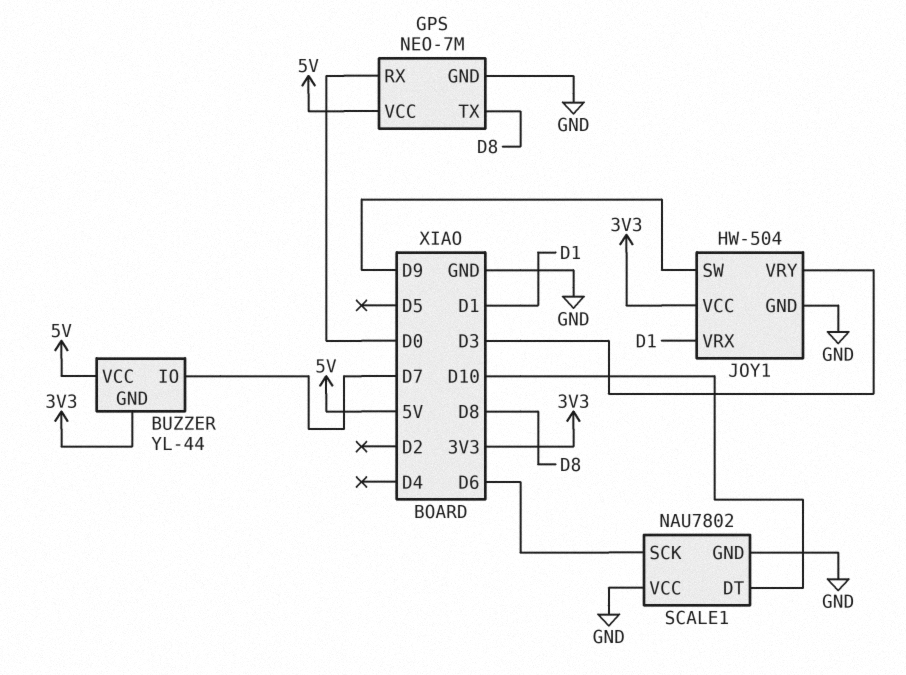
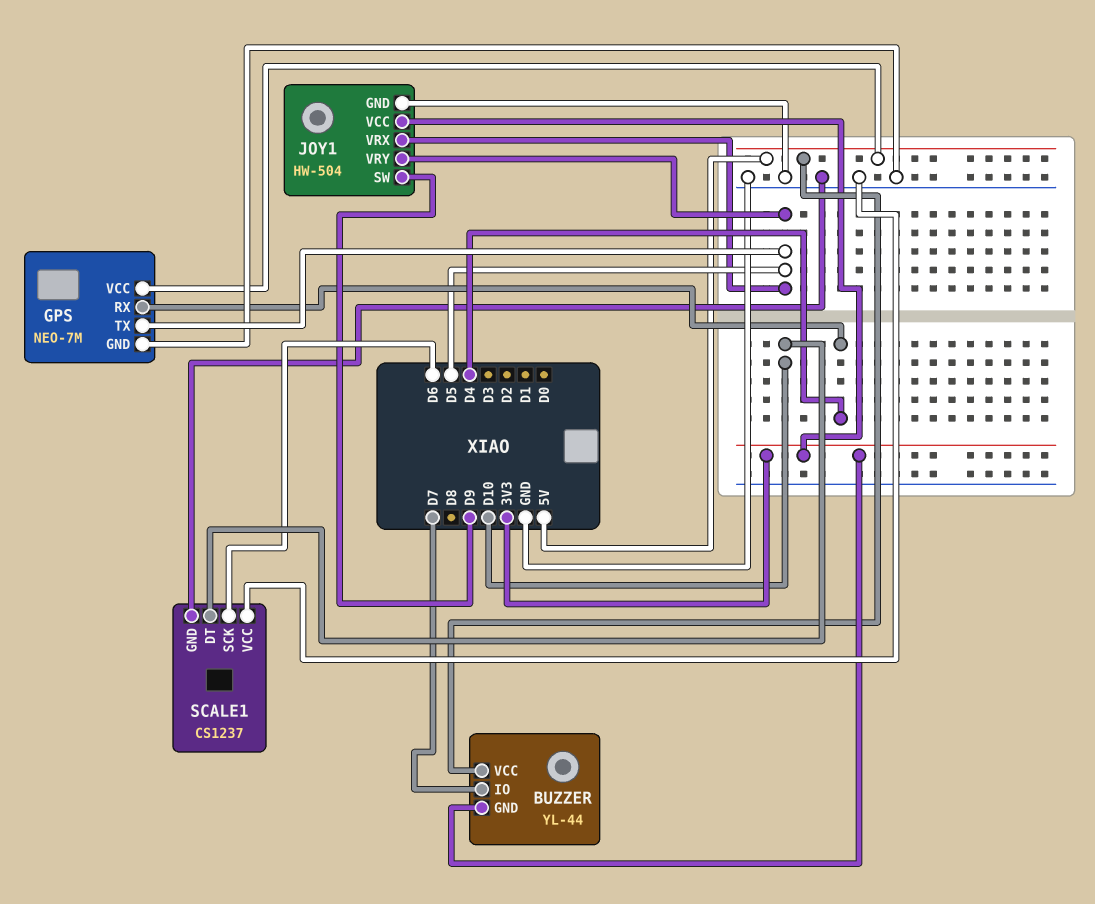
GPS pin RX: D0 -> D4
GPS pin TX: D8 -> D5
JOY1 pin VRX: D1 -> D5
JOY1 pin VRY: D3 -> D5
SCALE1: NAU7802 -> CS1237

